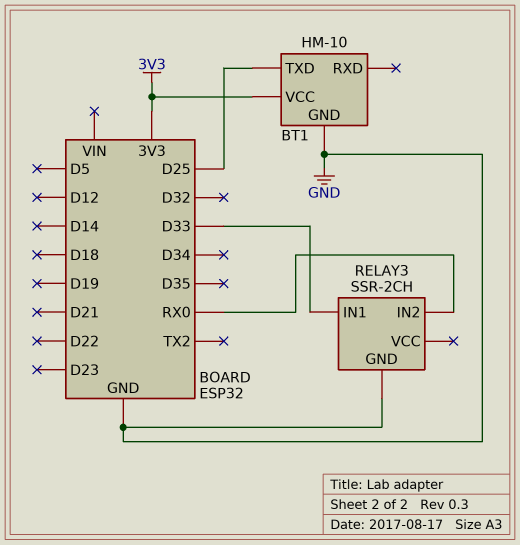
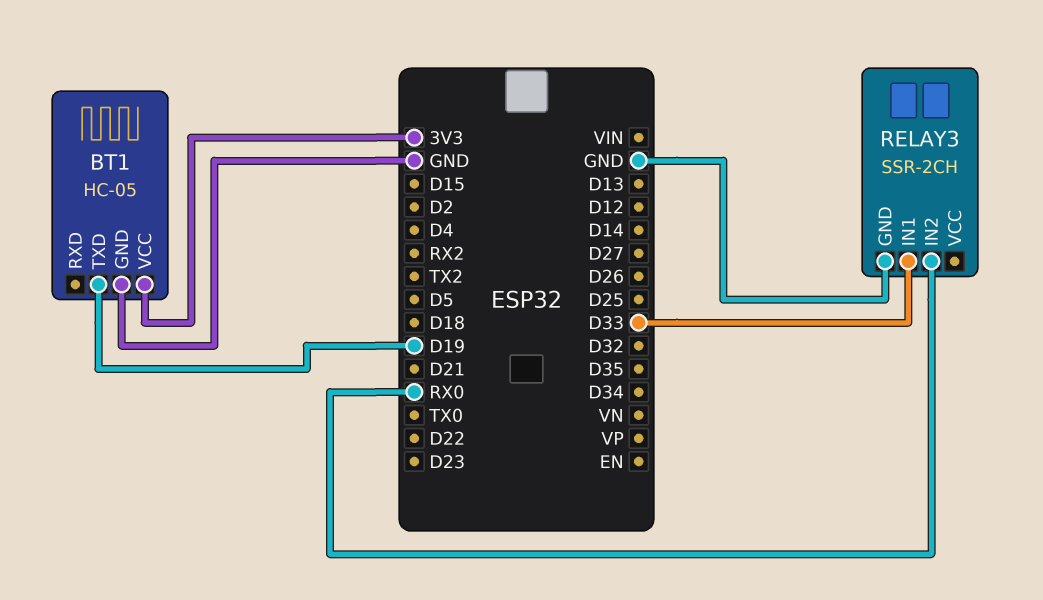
BT1: HM-10 -> HC-05
BT1 pin TXD: D25 -> D19

